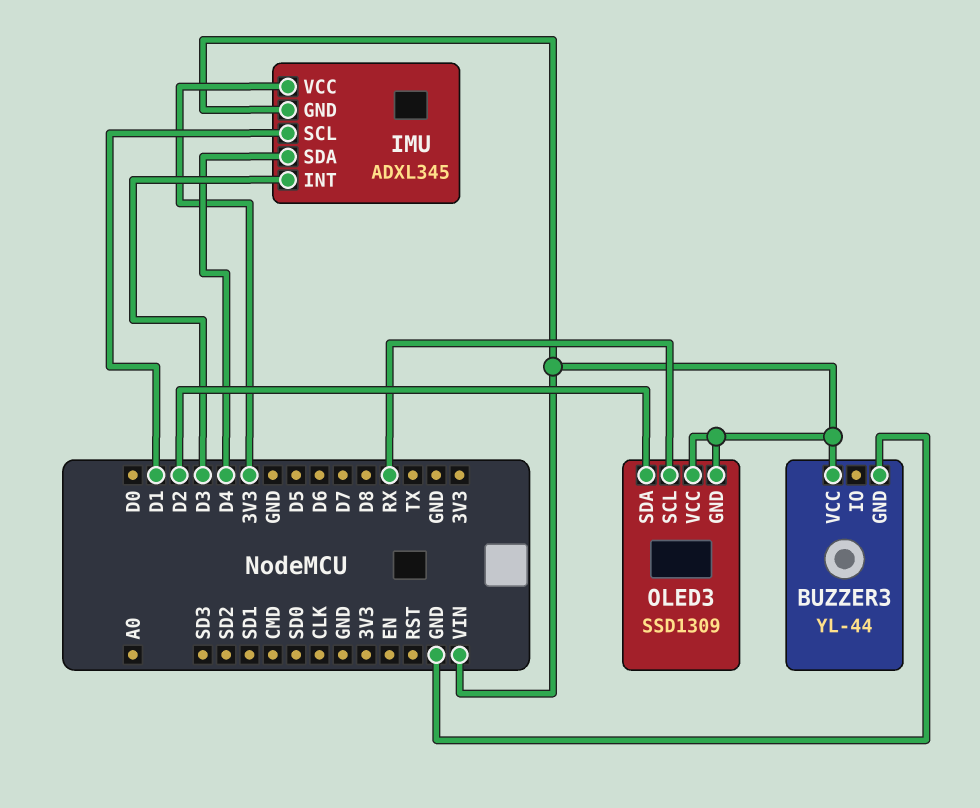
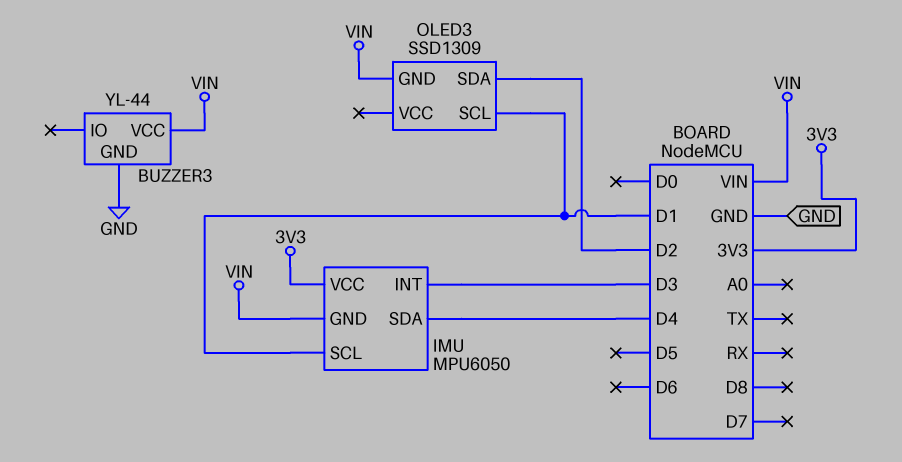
IMU: ADXL345 -> MPU6050
OLED3 pin SCL: RX -> D1
OLED3 pin VCC: VIN -> none

